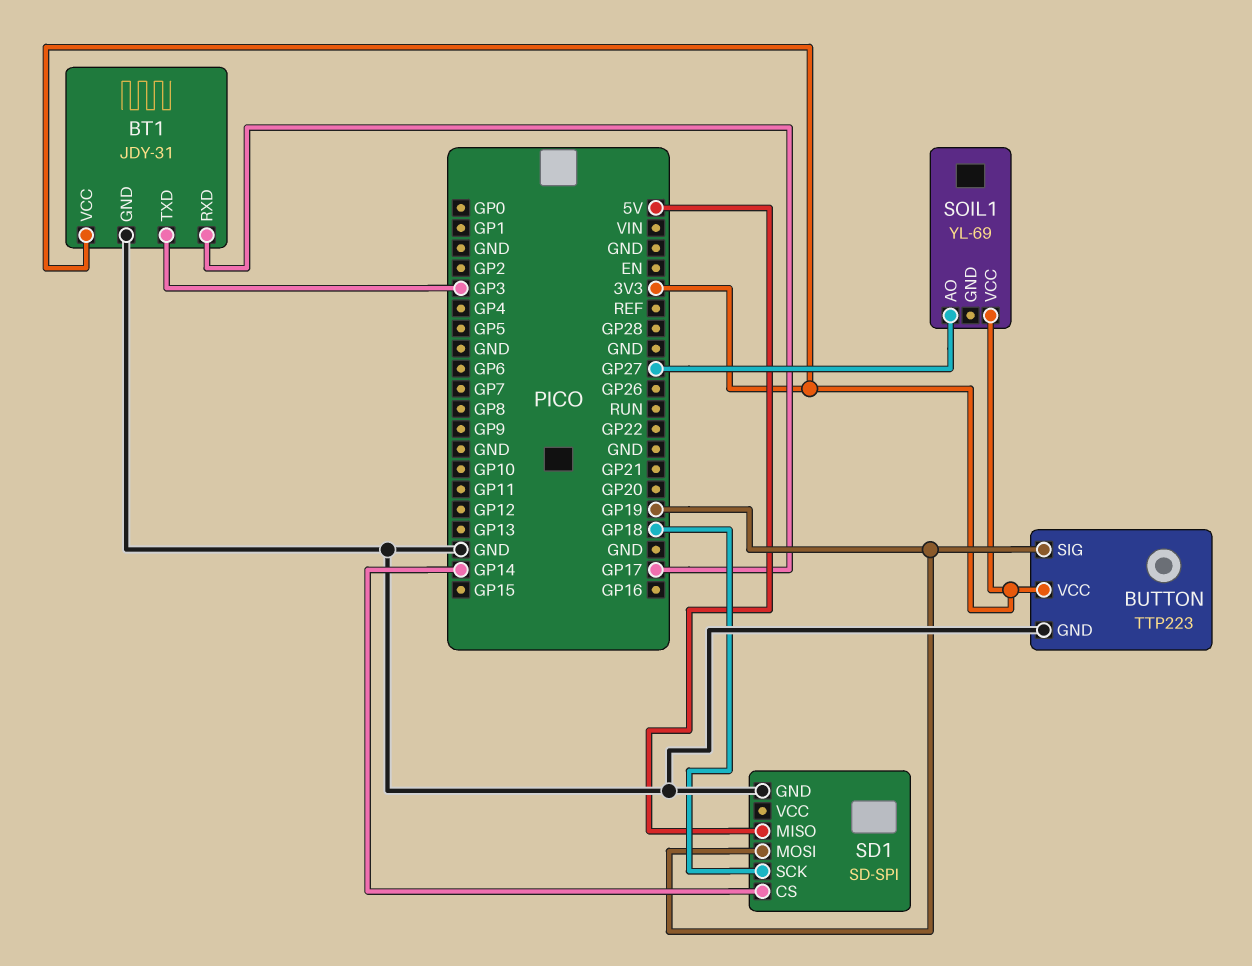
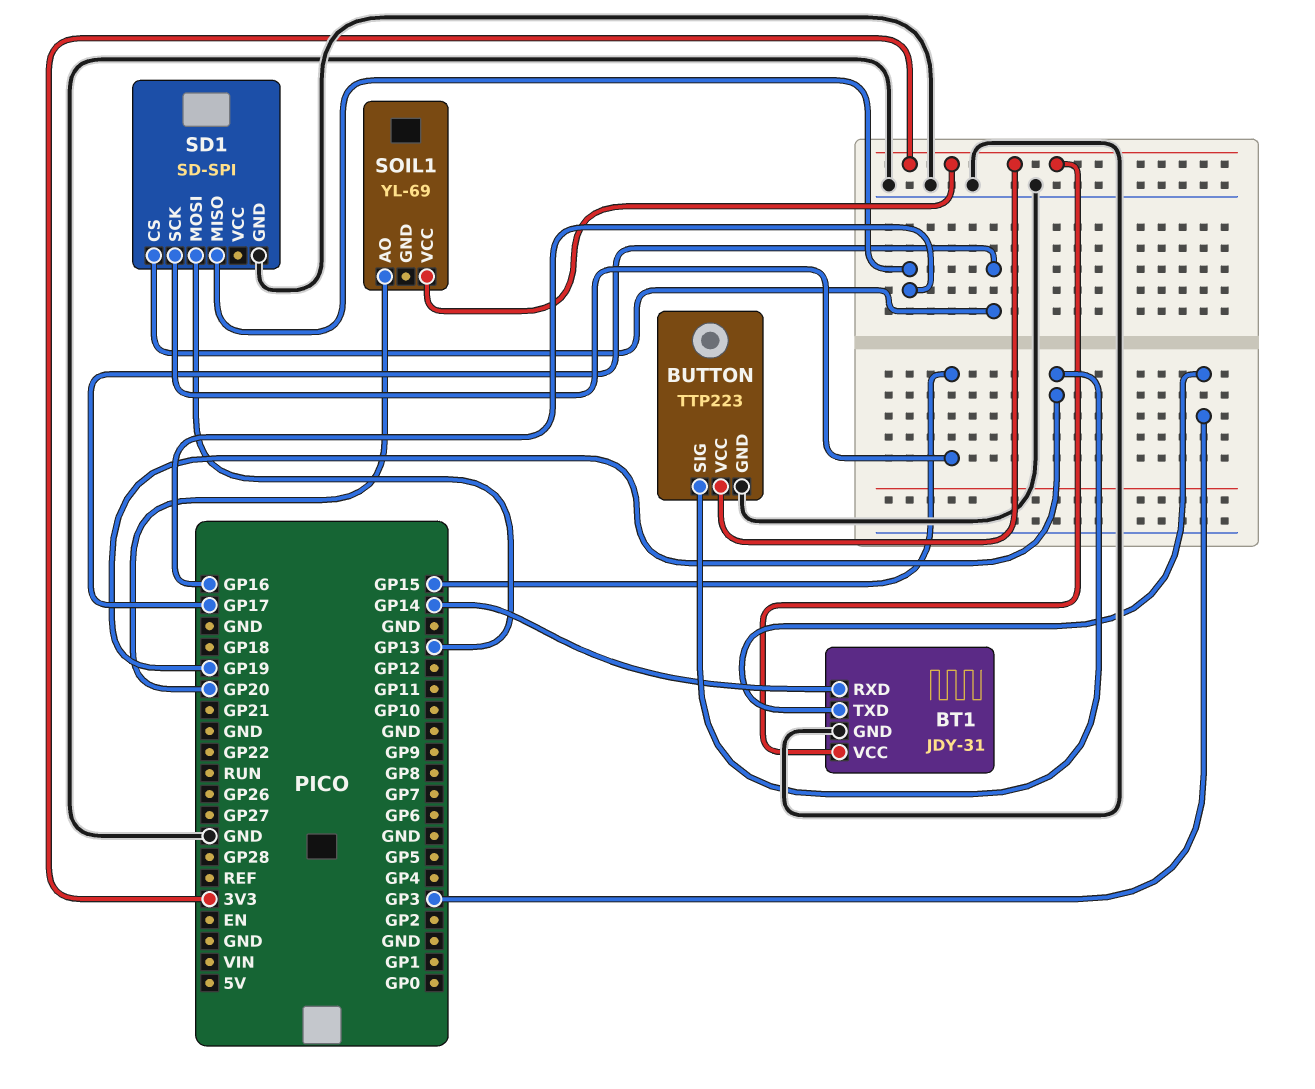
BT1 pin RXD: GP17 -> GP14
SD1 pin CS: GP14 -> GP17
SD1 pin MISO: 5V -> GP16
SD1 pin MOSI: GP19 -> GP13
SD1 pin SCK: GP18 -> GP15
SOIL1 pin AO: GP27 -> GP20

